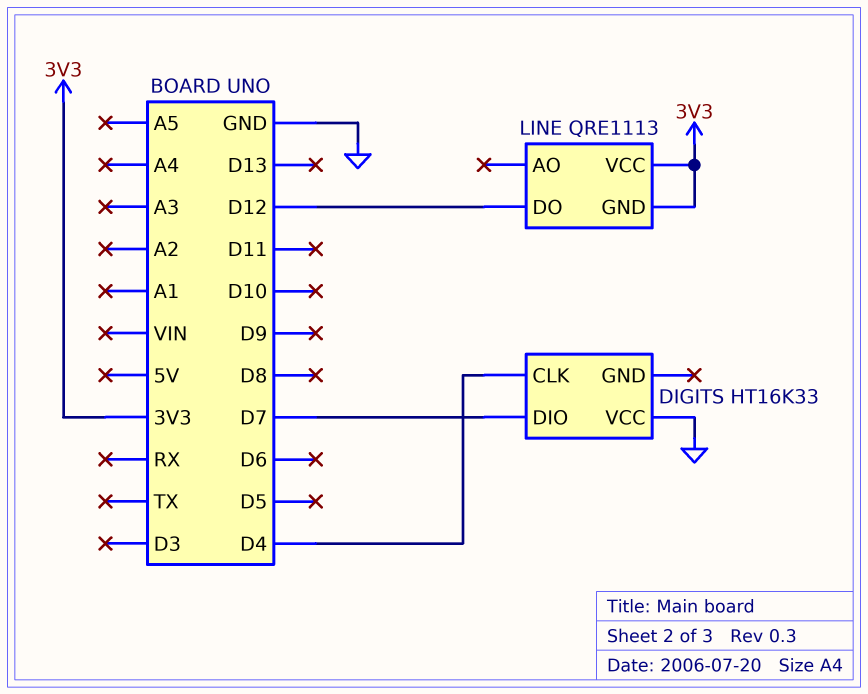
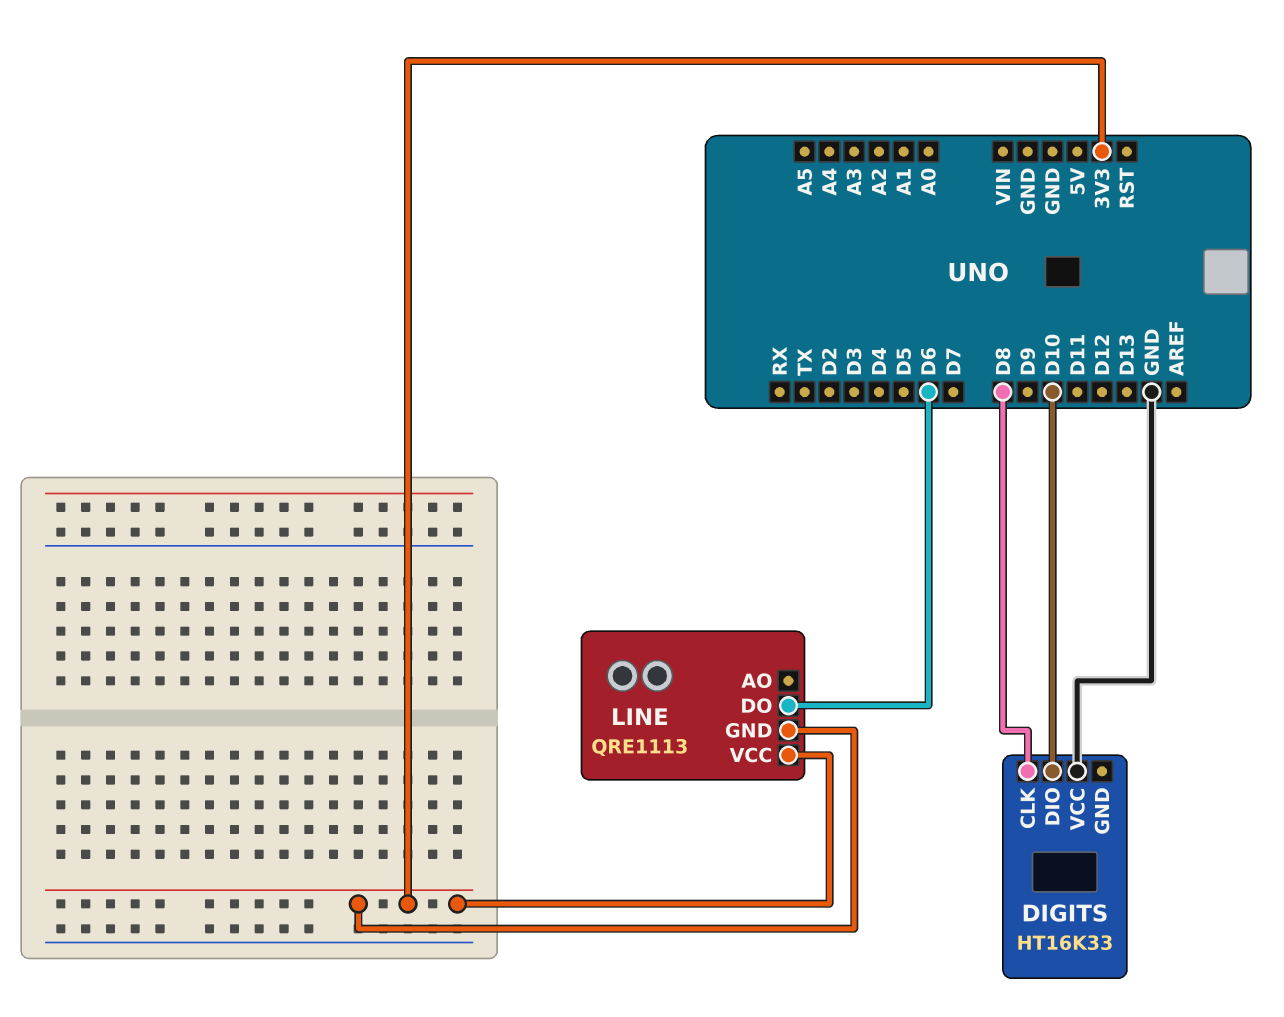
DIGITS pin CLK: D4 -> D8
DIGITS pin DIO: D7 -> D10
LINE pin DO: D12 -> D6

